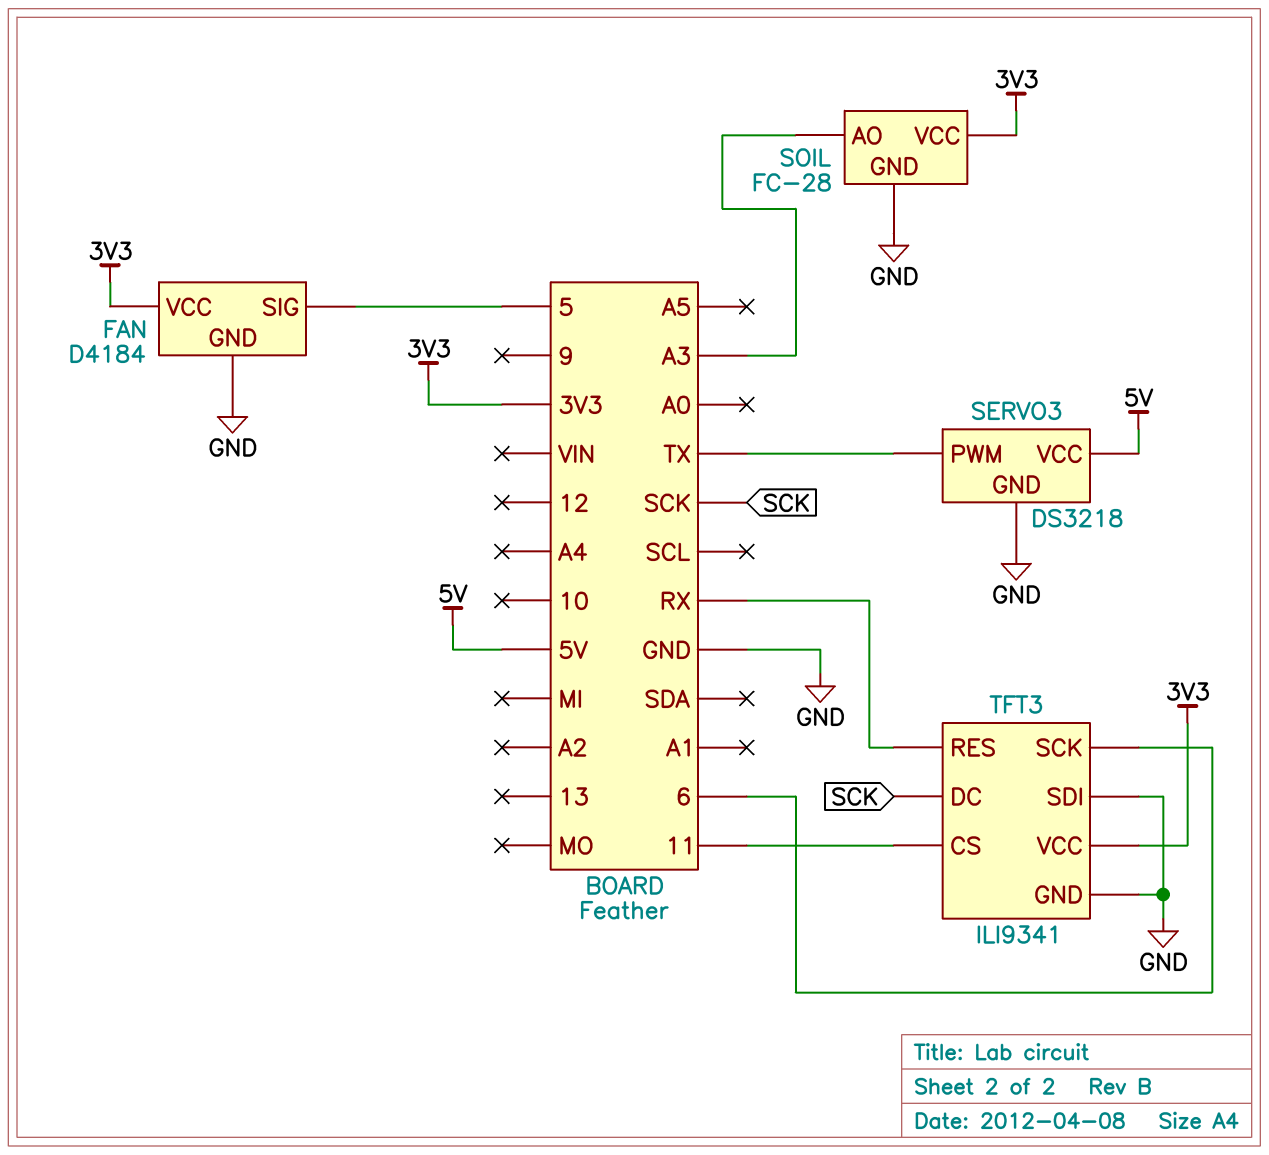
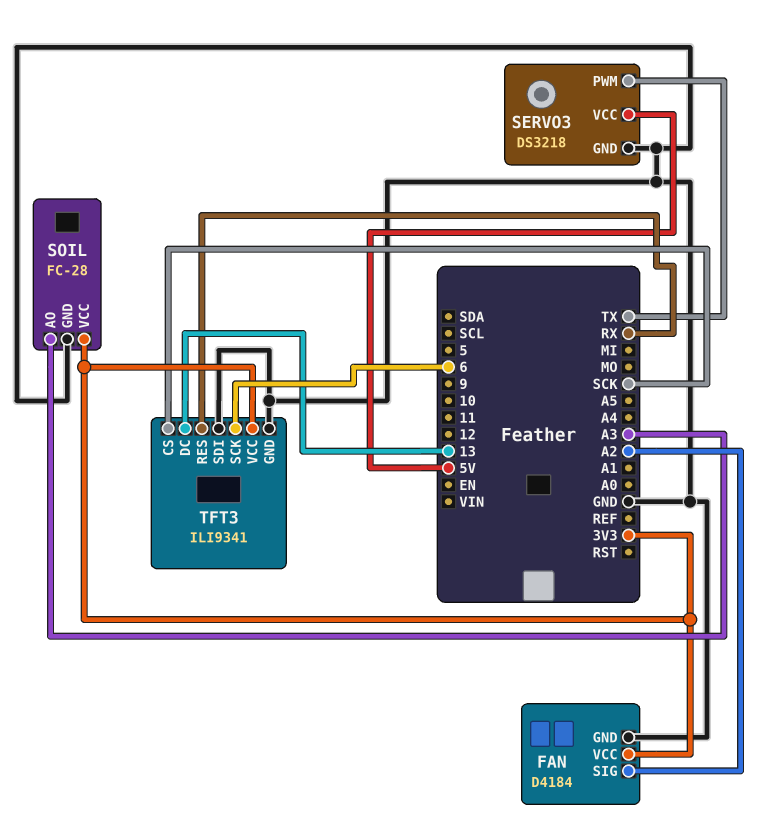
FAN pin SIG: 5 -> A2
TFT3 pin CS: 11 -> SCK
TFT3 pin DC: SCK -> 13

